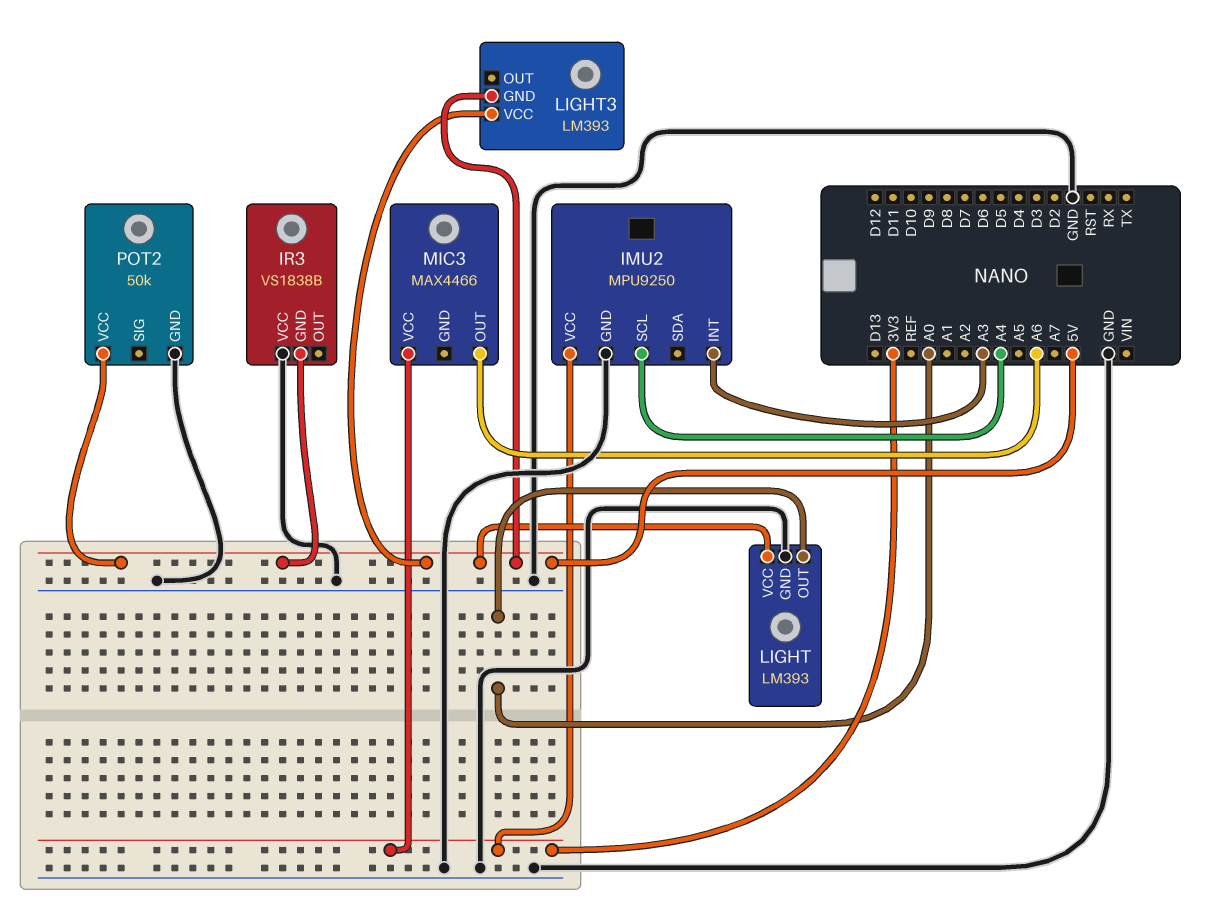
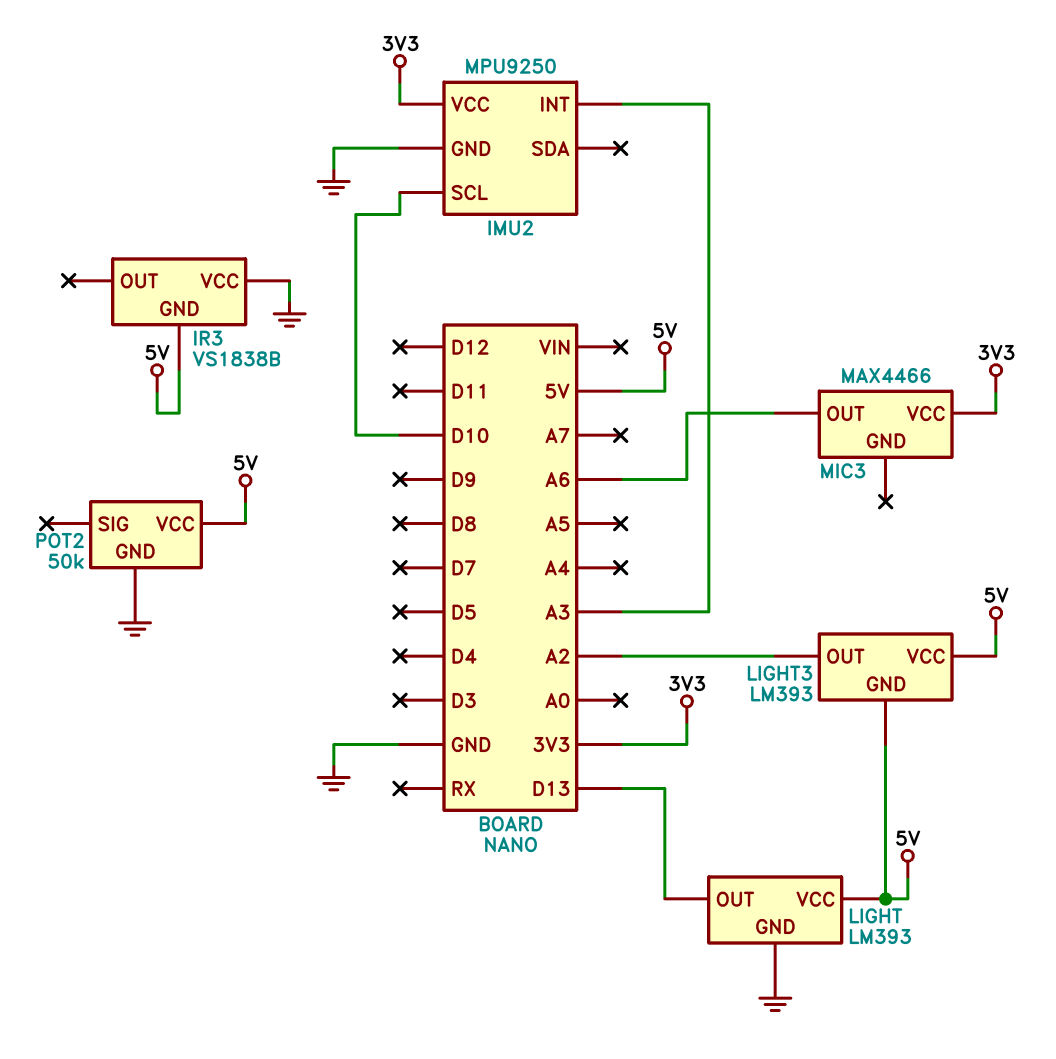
IMU2 pin SCL: A4 -> D10
LIGHT pin OUT: A0 -> D13
LIGHT3 pin OUT: none -> A2

